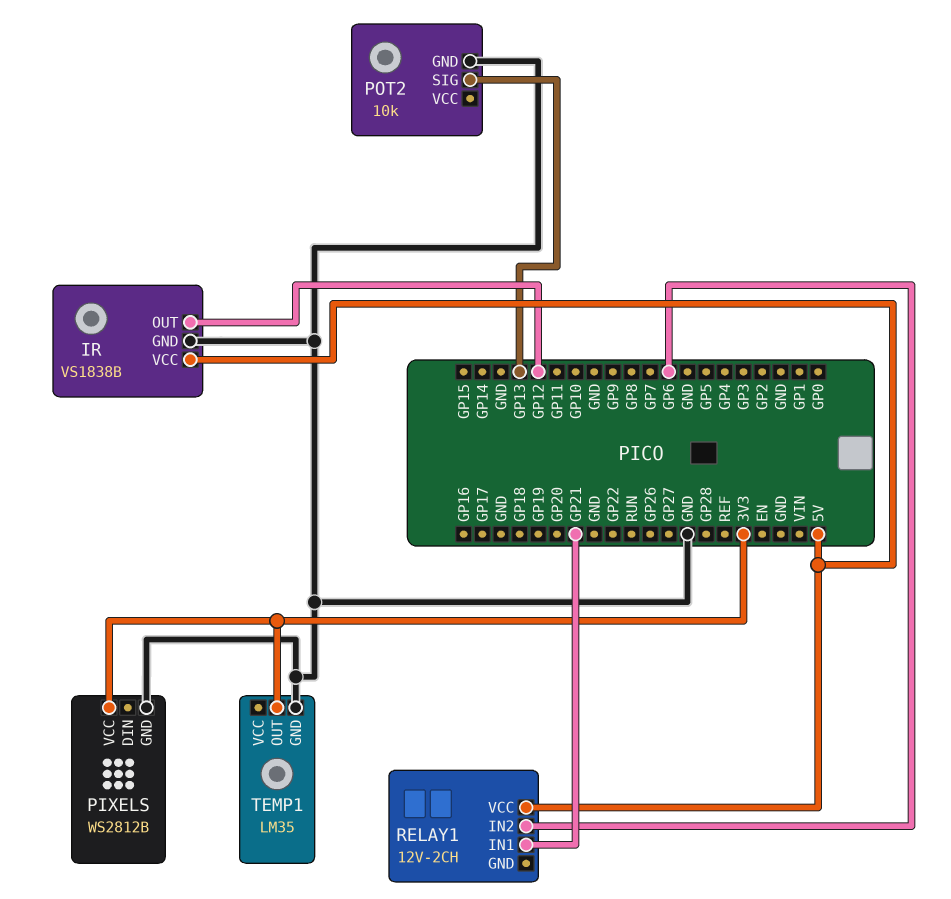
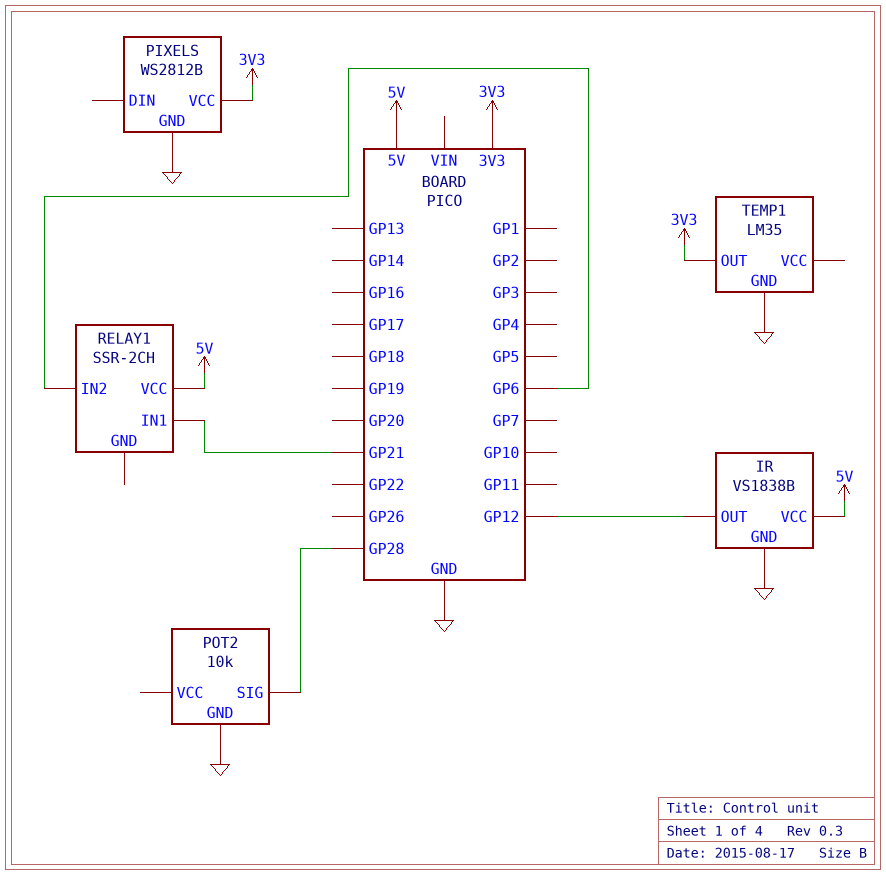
POT2 pin SIG: GP13 -> GP28
RELAY1: 12V-2CH -> SSR-2CH

